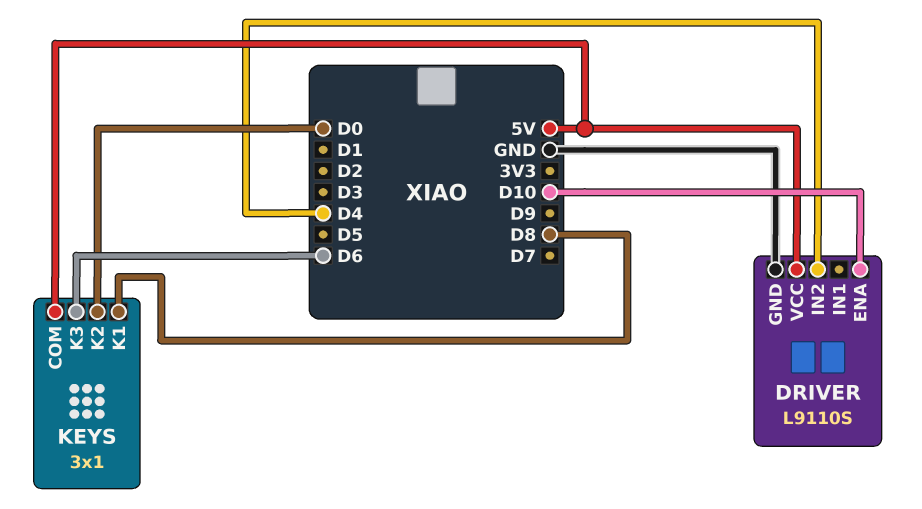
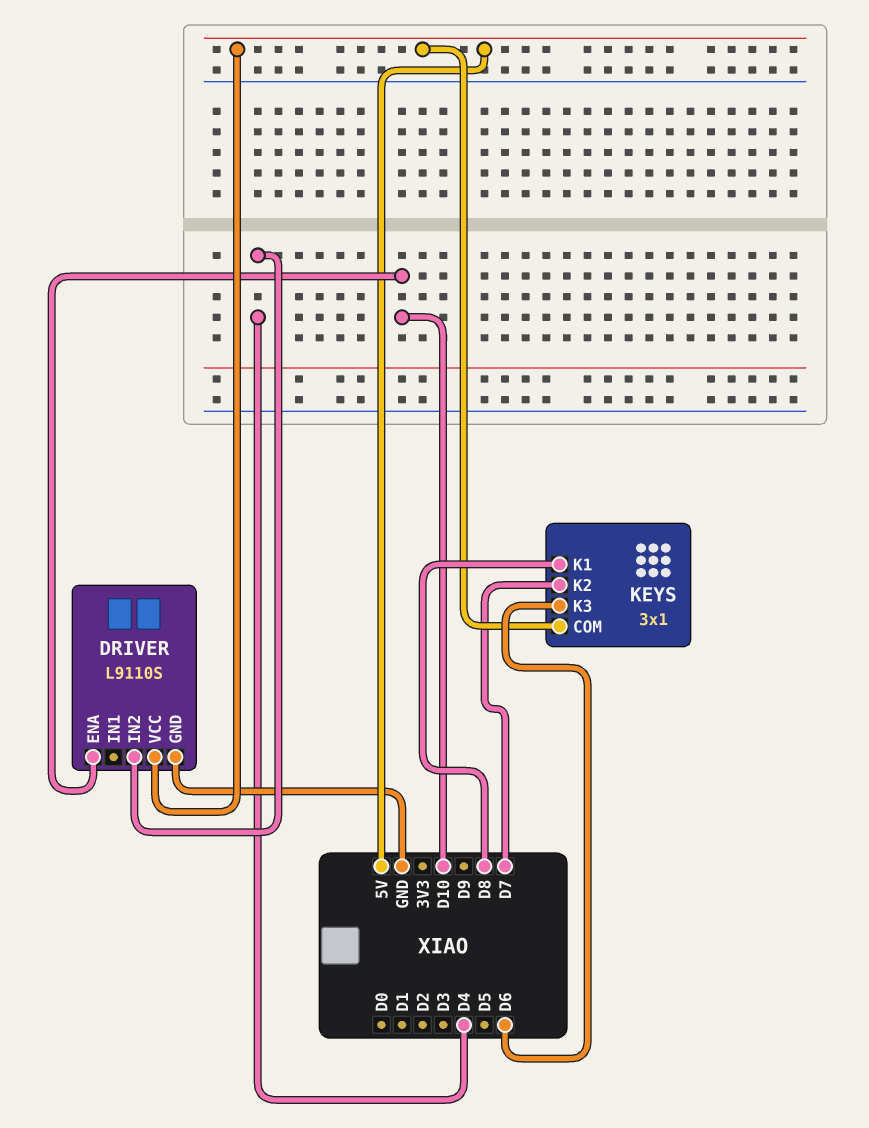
KEYS pin K2: D0 -> D7

